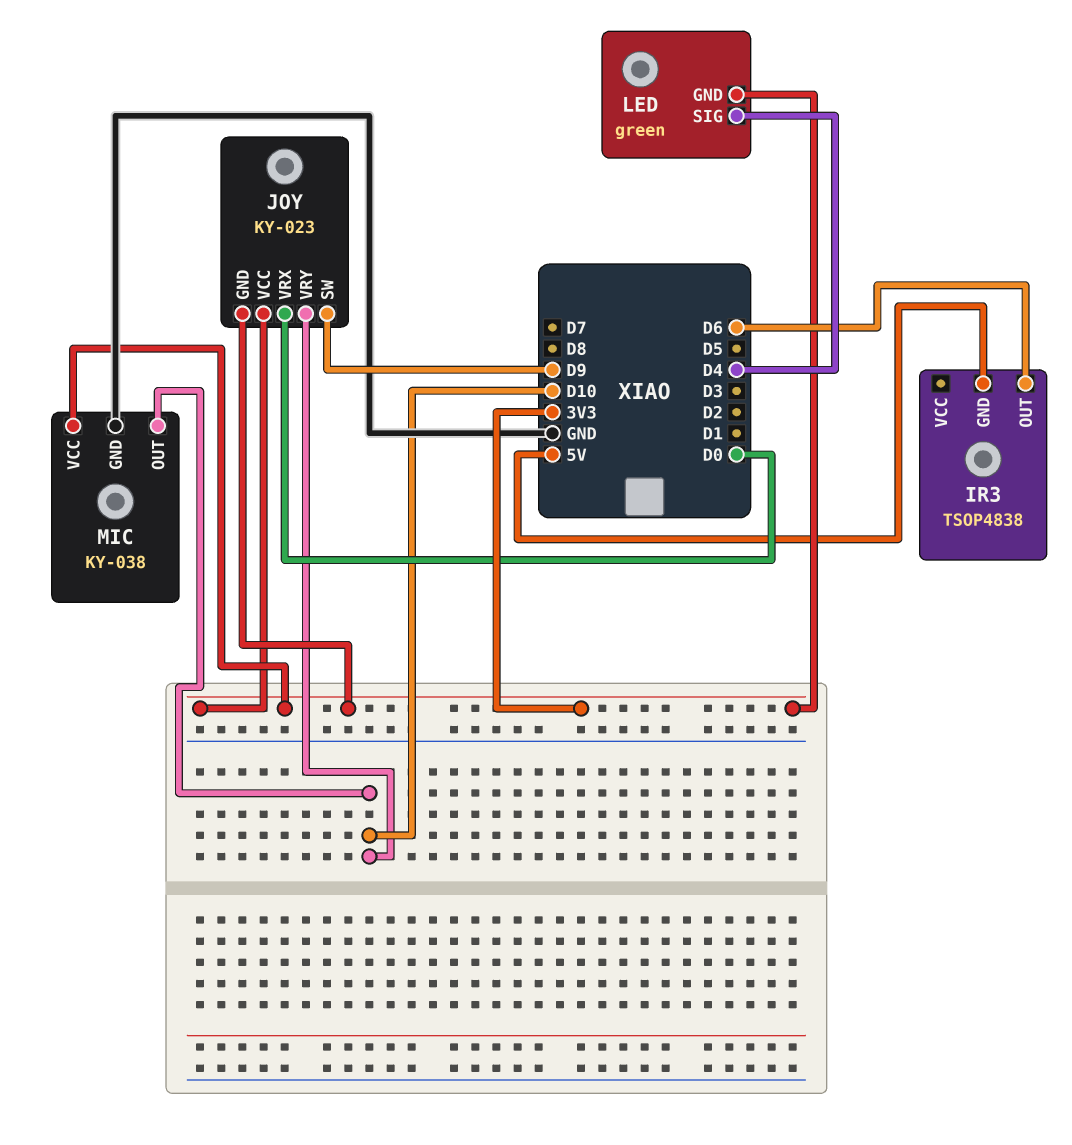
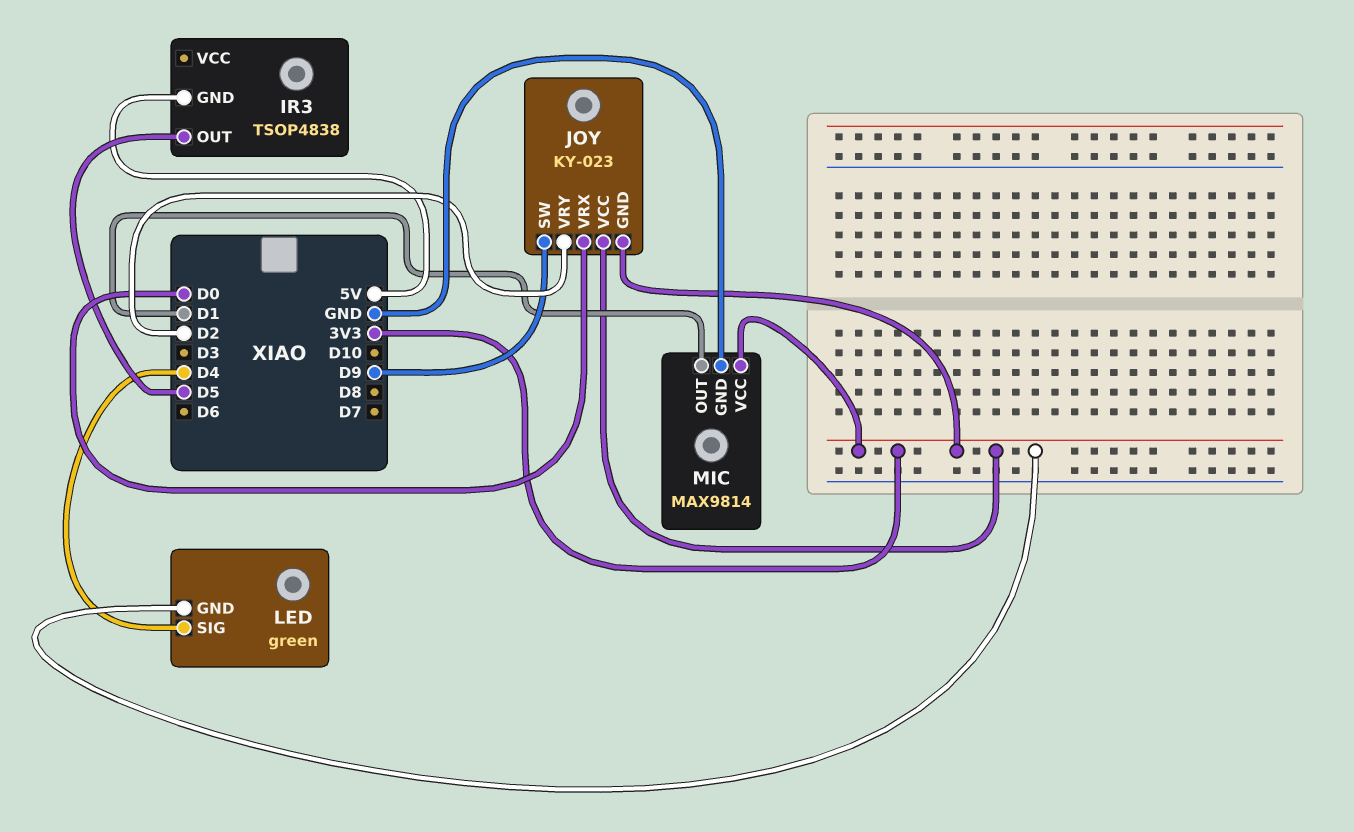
IR3 pin OUT: D6 -> D5
JOY pin VRY: D10 -> D2
MIC: KY-038 -> MAX9814
MIC pin OUT: D10 -> D1

